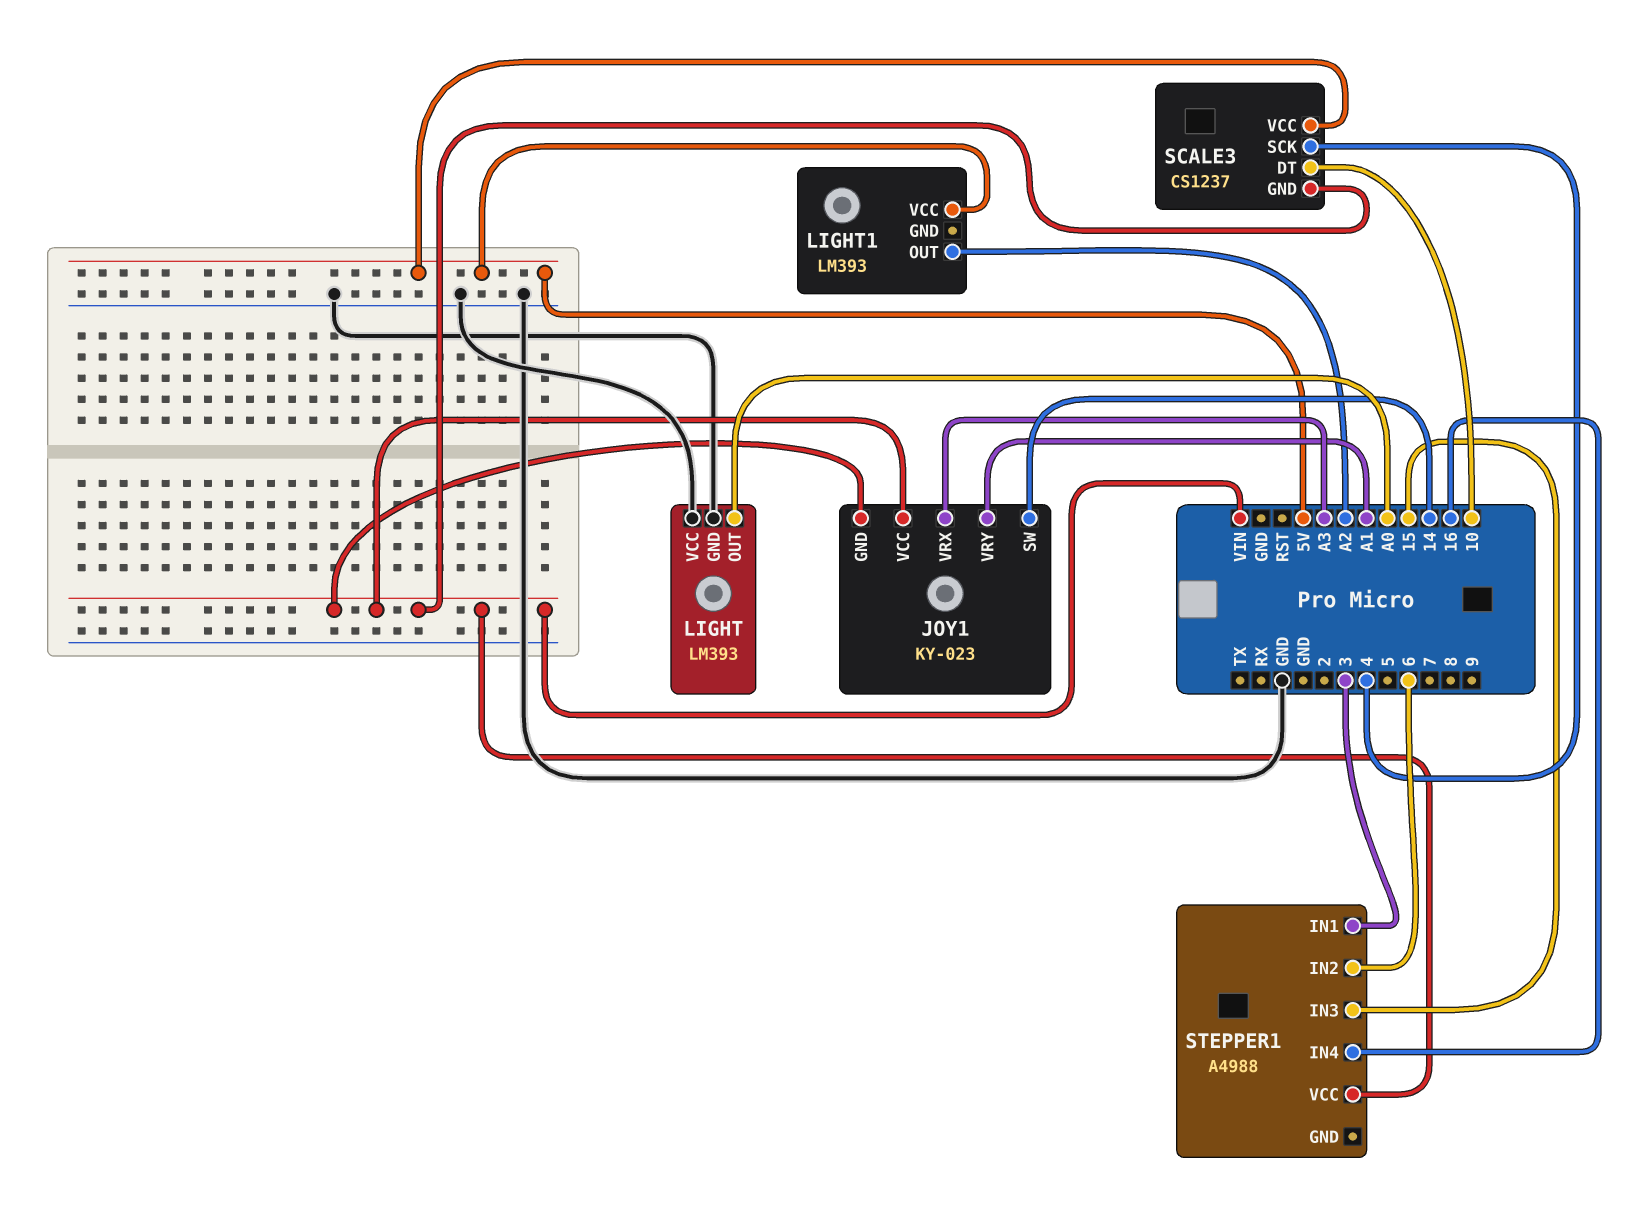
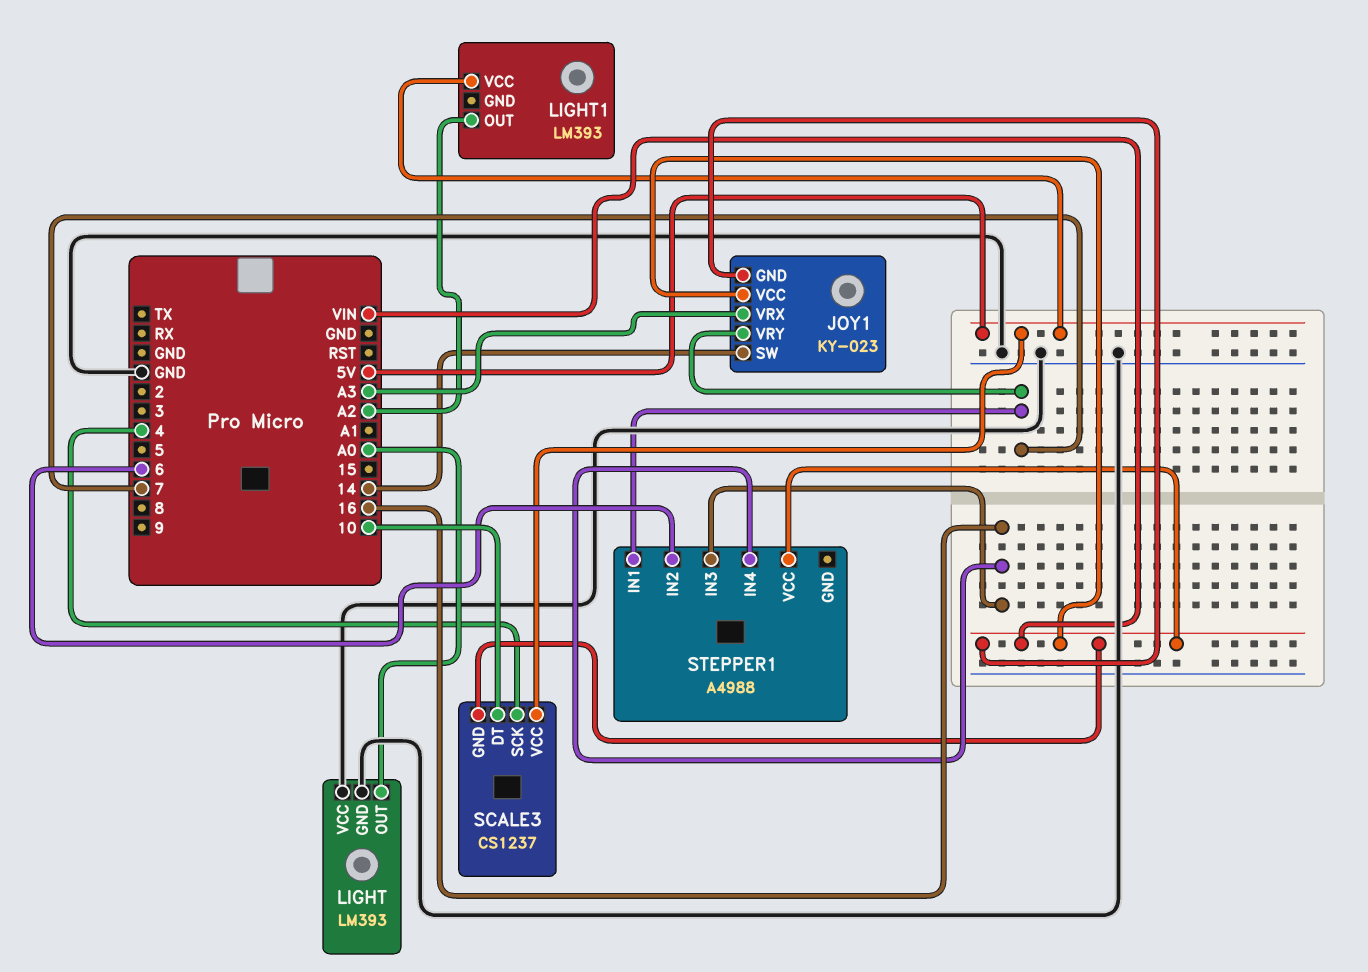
JOY1 pin VRY: A1 -> 7
STEPPER1 pin IN1: 3 -> 7
STEPPER1 pin IN3: 15 -> 16

